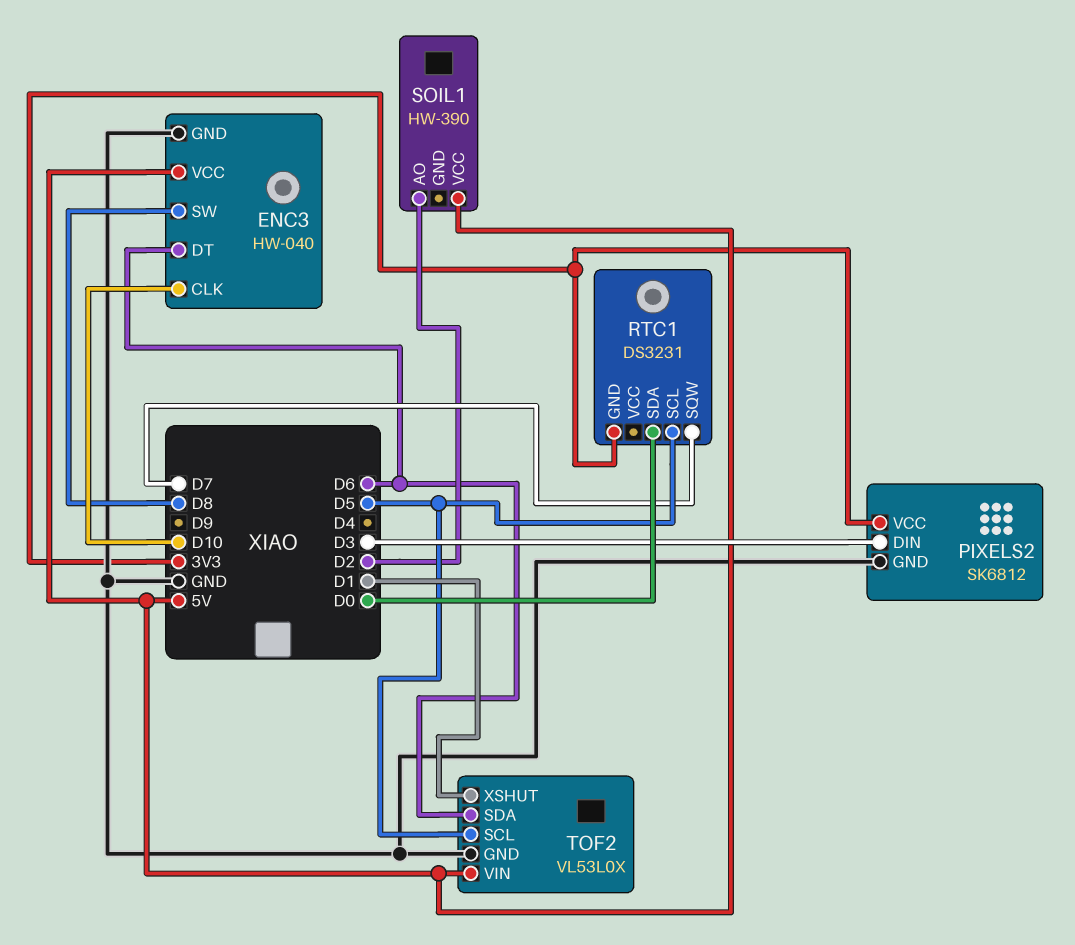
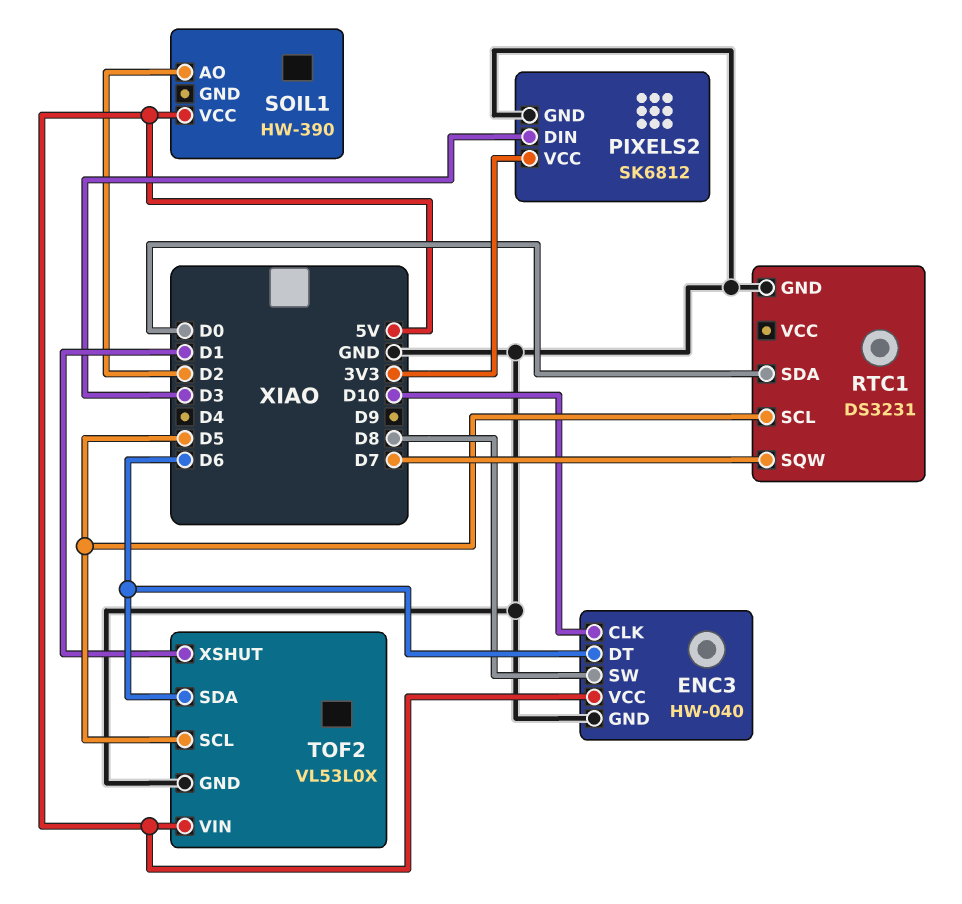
RTC1 pin GND: 3V3 -> GND

